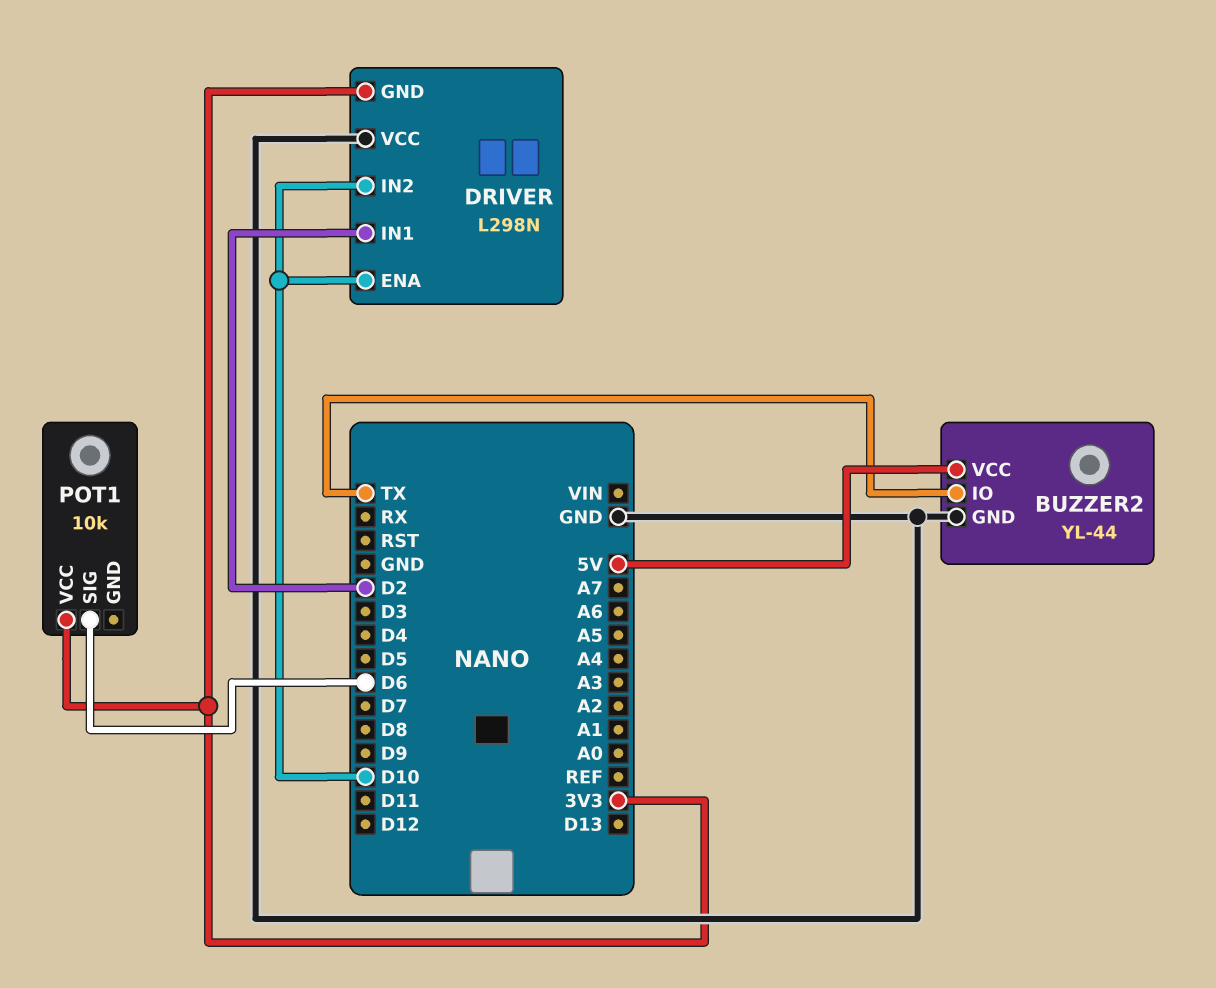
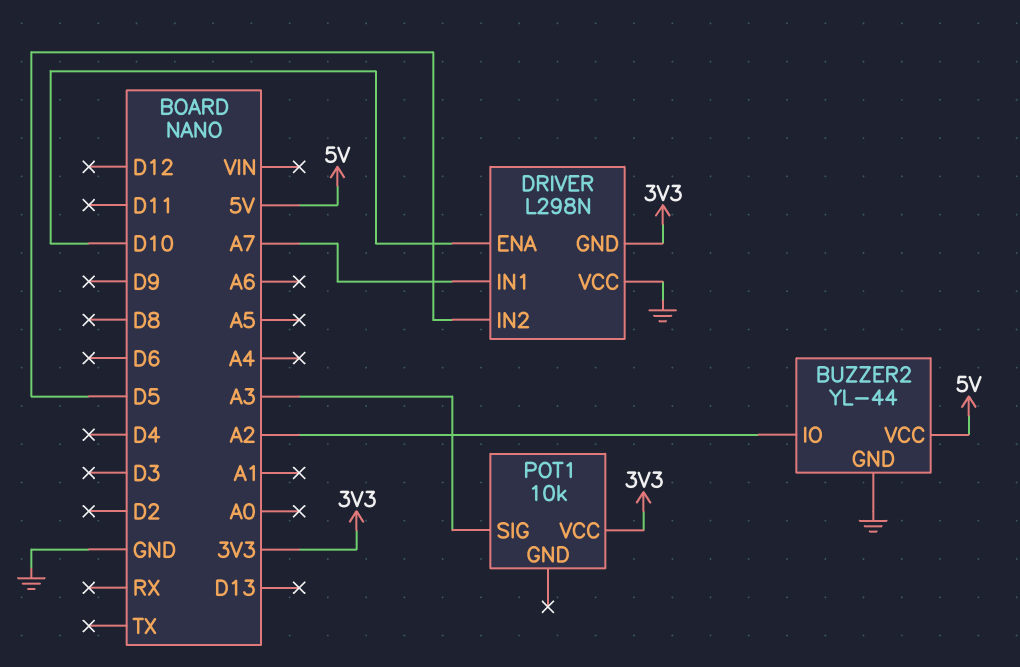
BUZZER2 pin IO: TX -> A2
DRIVER pin IN1: D2 -> A7
DRIVER pin IN2: D10 -> D5
POT1 pin SIG: D6 -> A3

